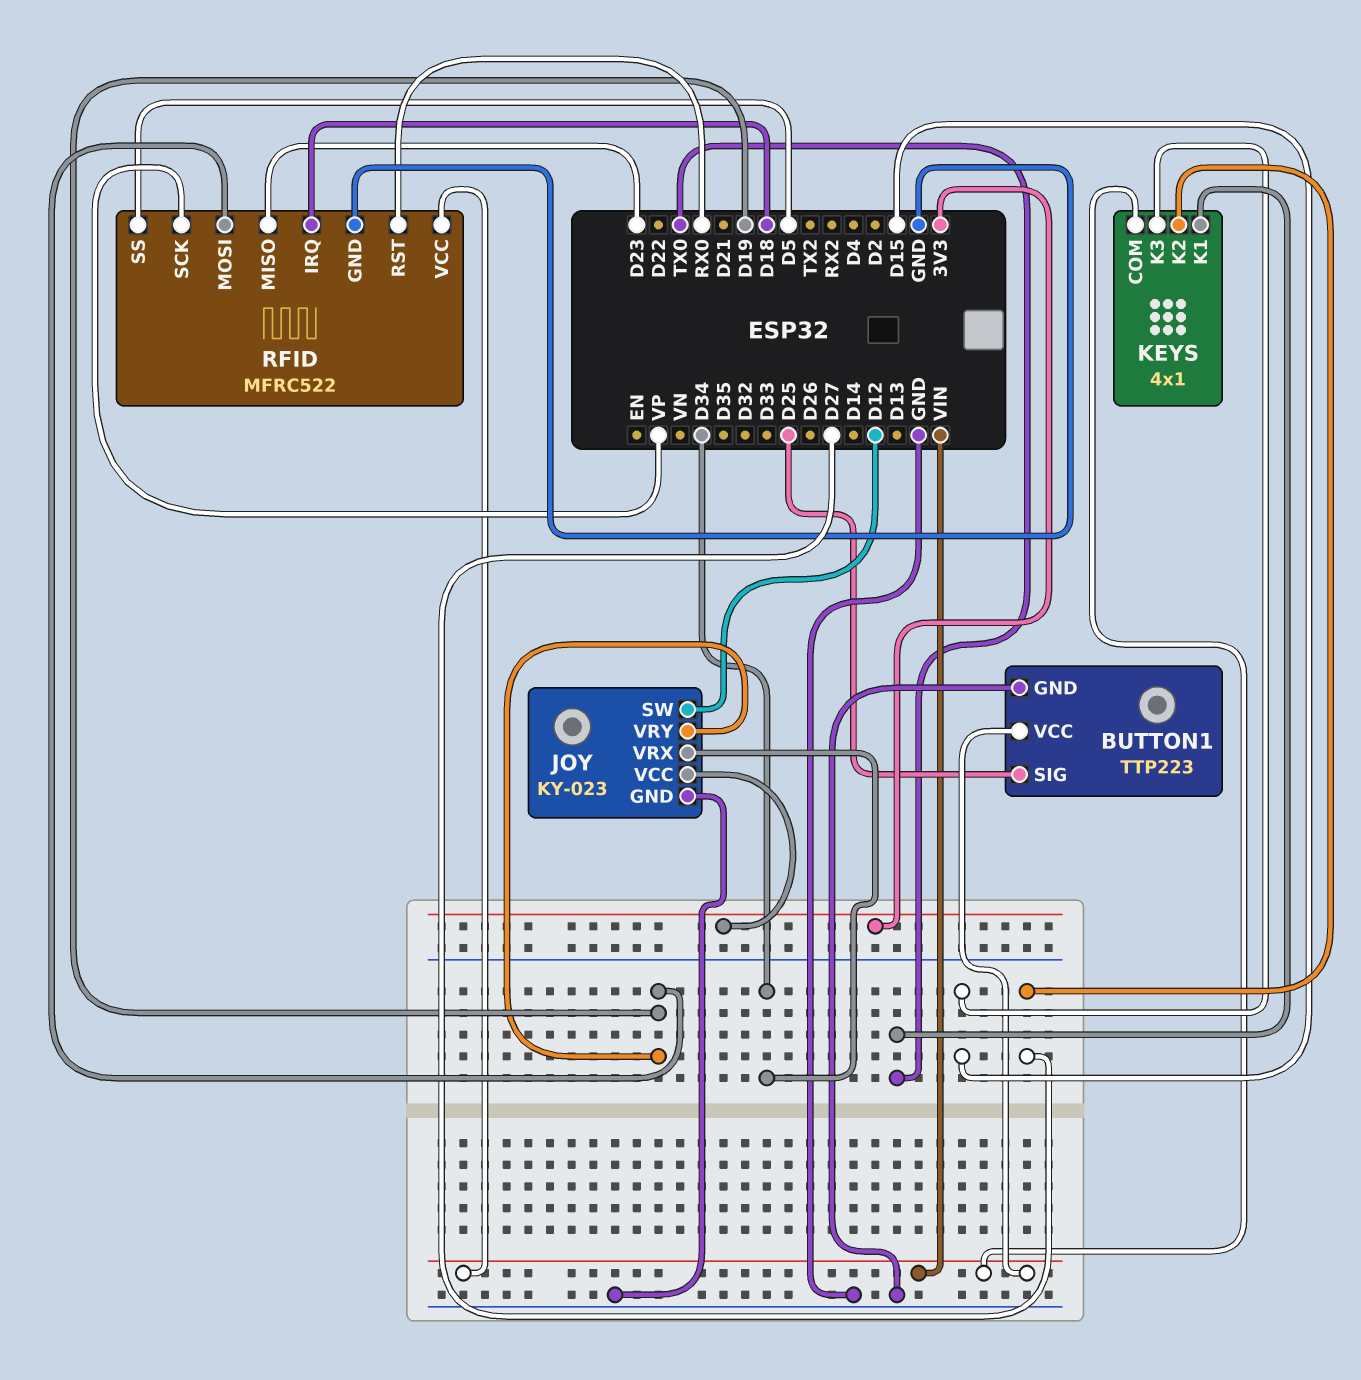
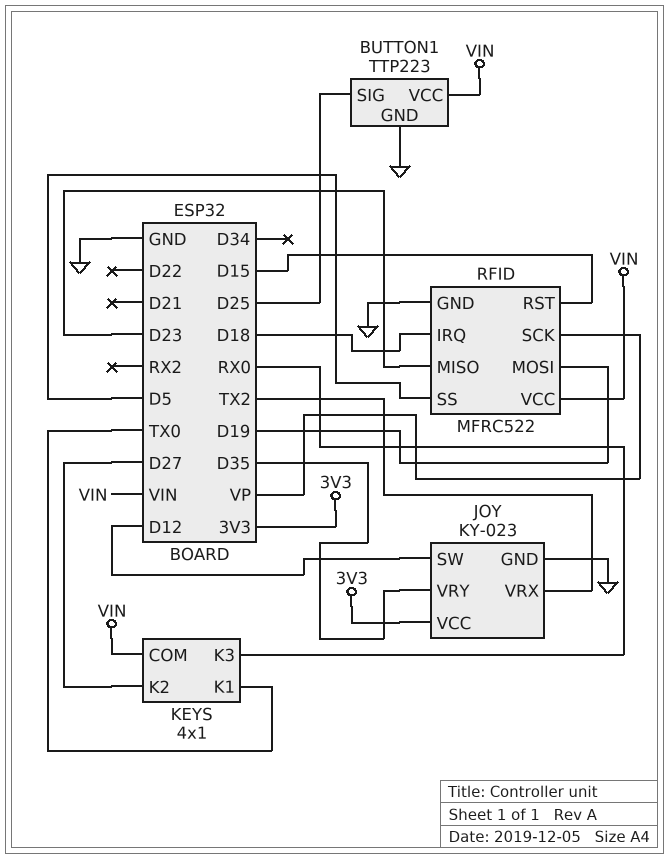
JOY pin VRX: D34 -> TX2
JOY pin VRY: D19 -> D35
KEYS pin K3: D15 -> RX0
RFID pin RST: RX0 -> D15

